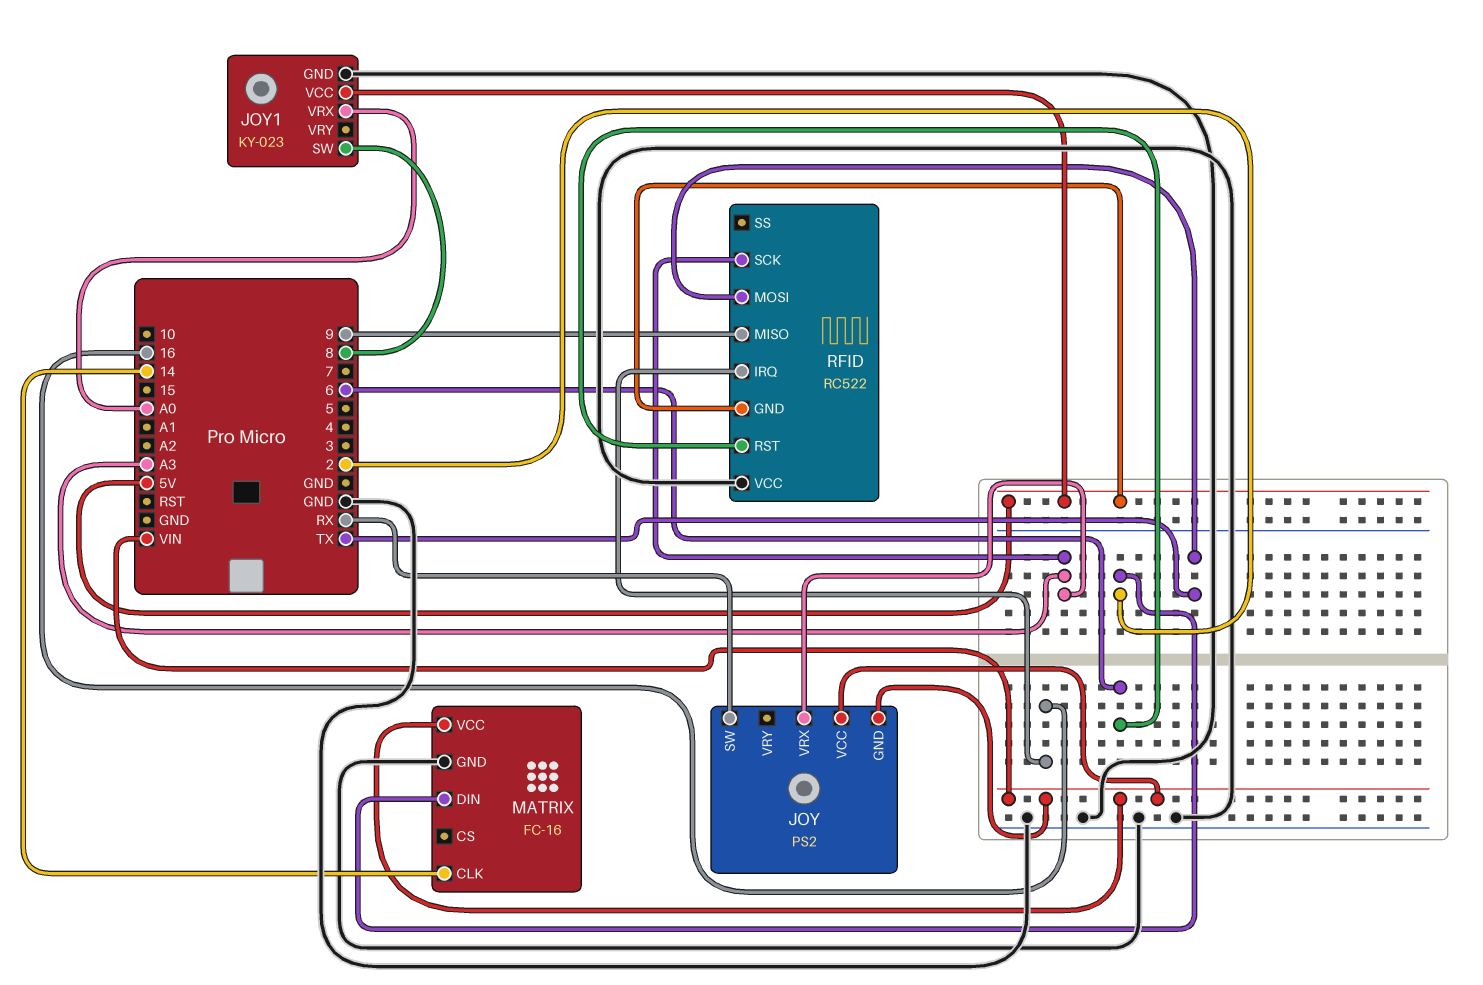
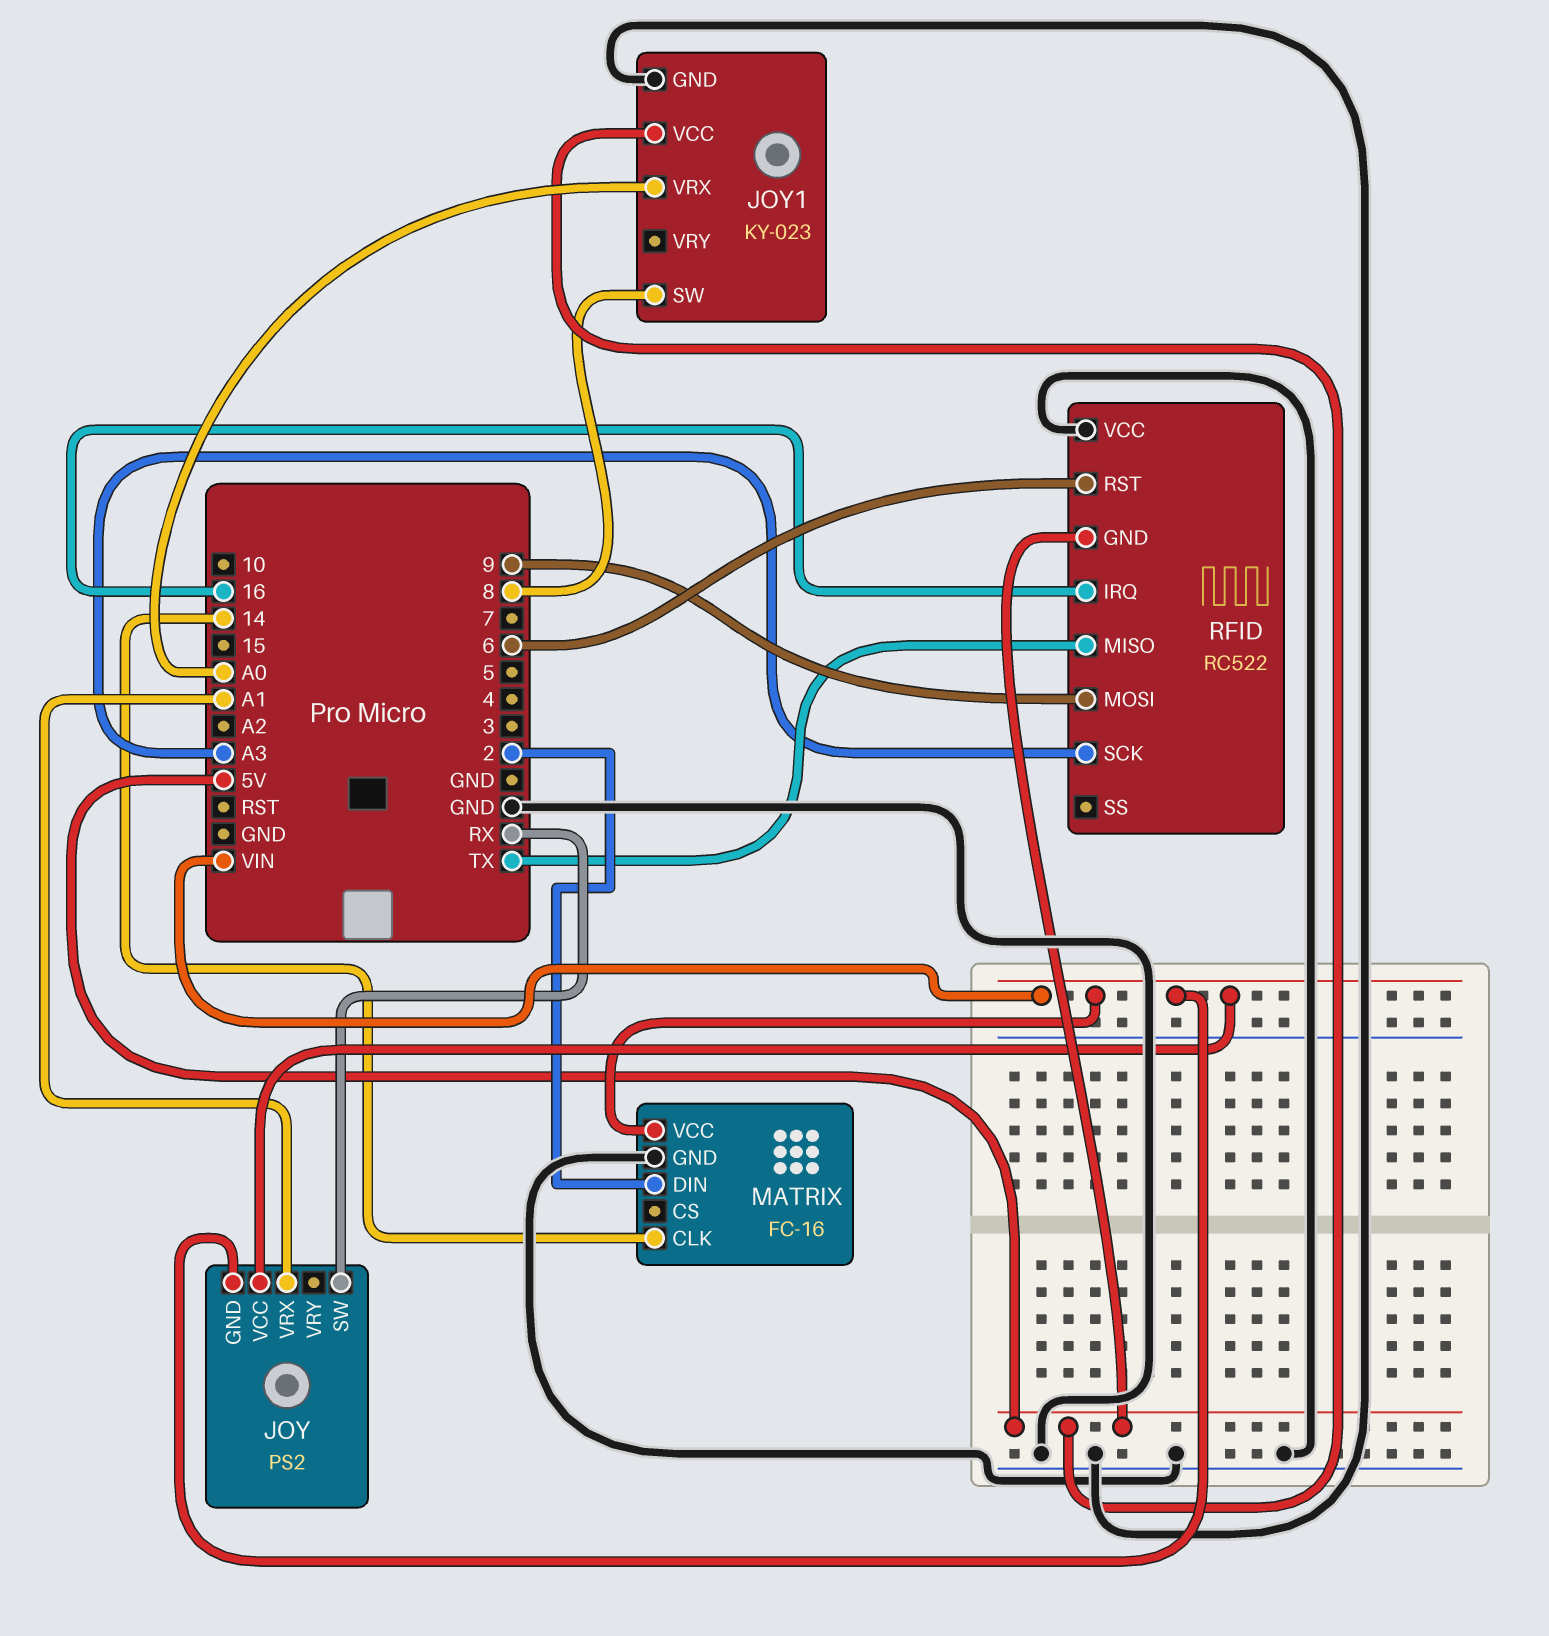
JOY pin VRX: A3 -> A1
RFID pin MISO: 9 -> TX
RFID pin MOSI: TX -> 9

